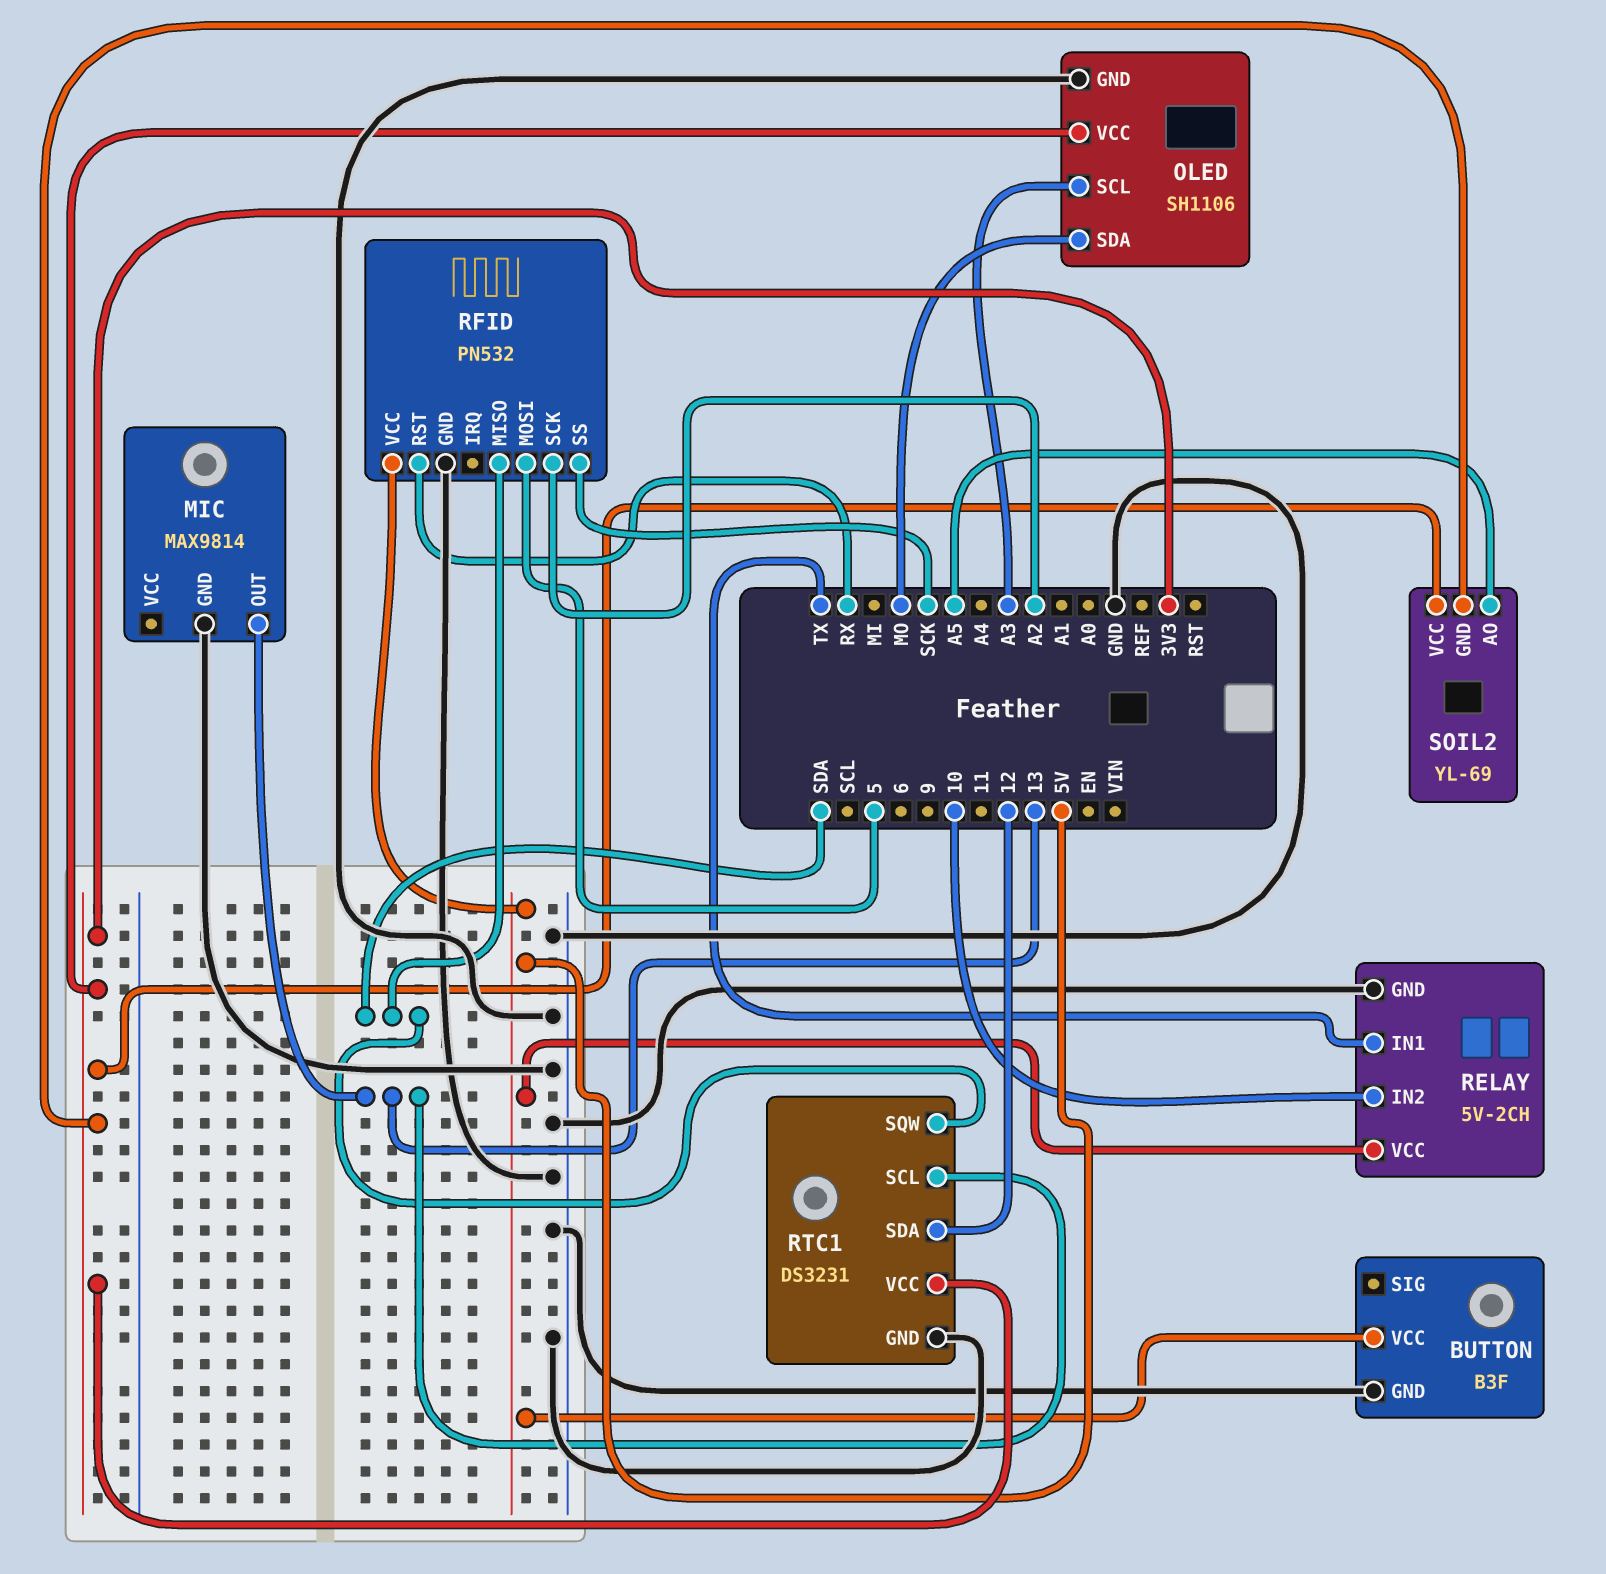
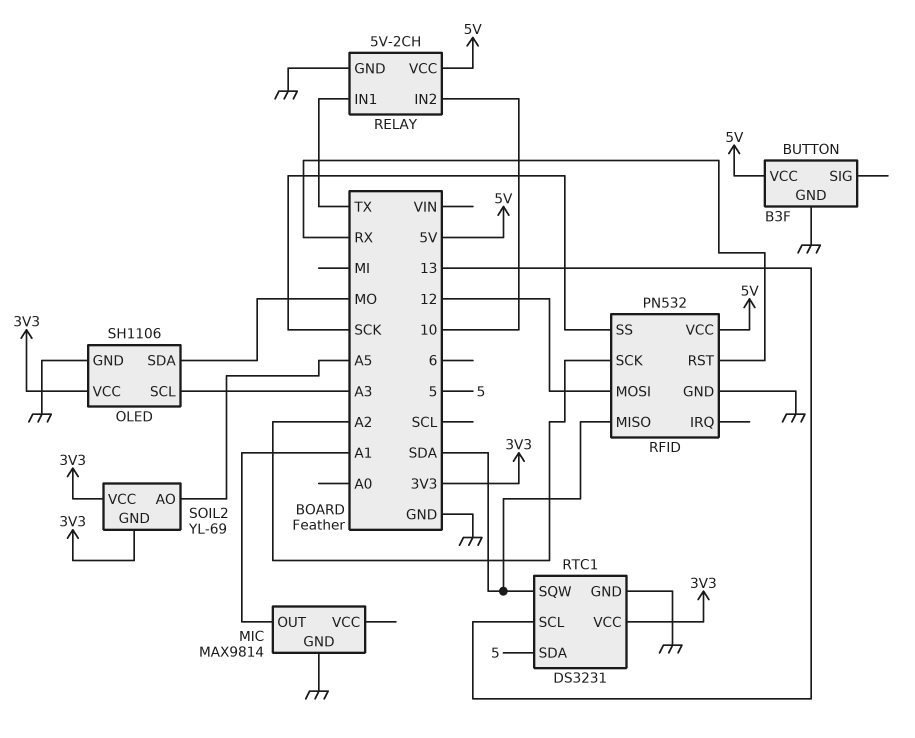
MIC pin OUT: 13 -> A1
RFID pin MOSI: 5 -> 12
RTC1 pin SDA: 12 -> 5

